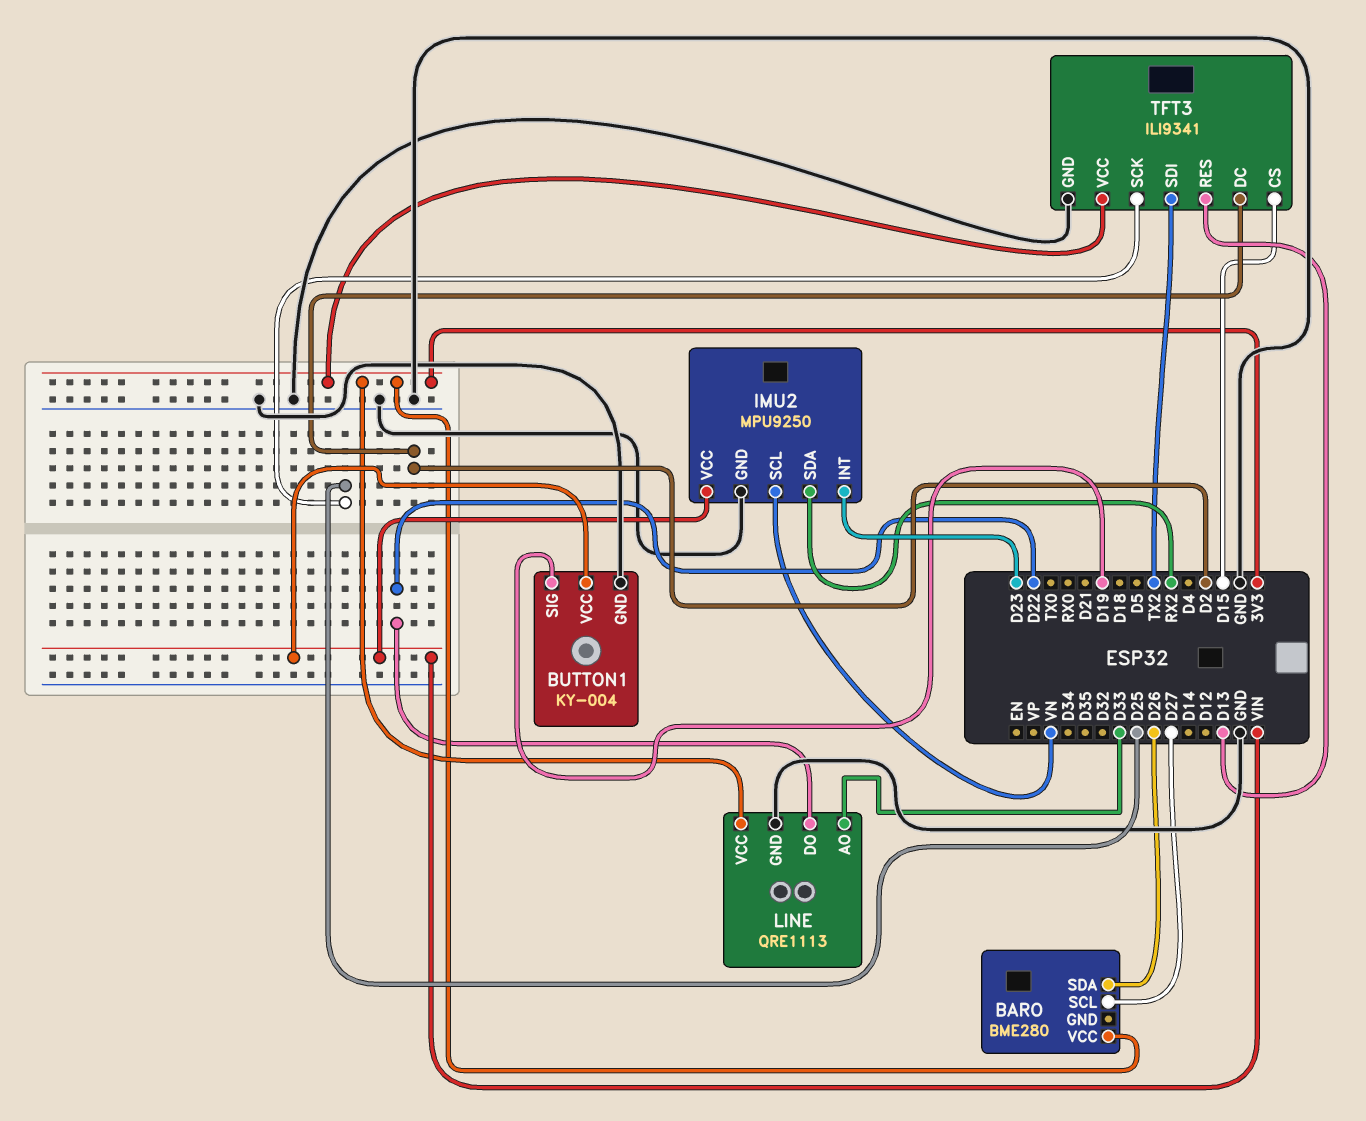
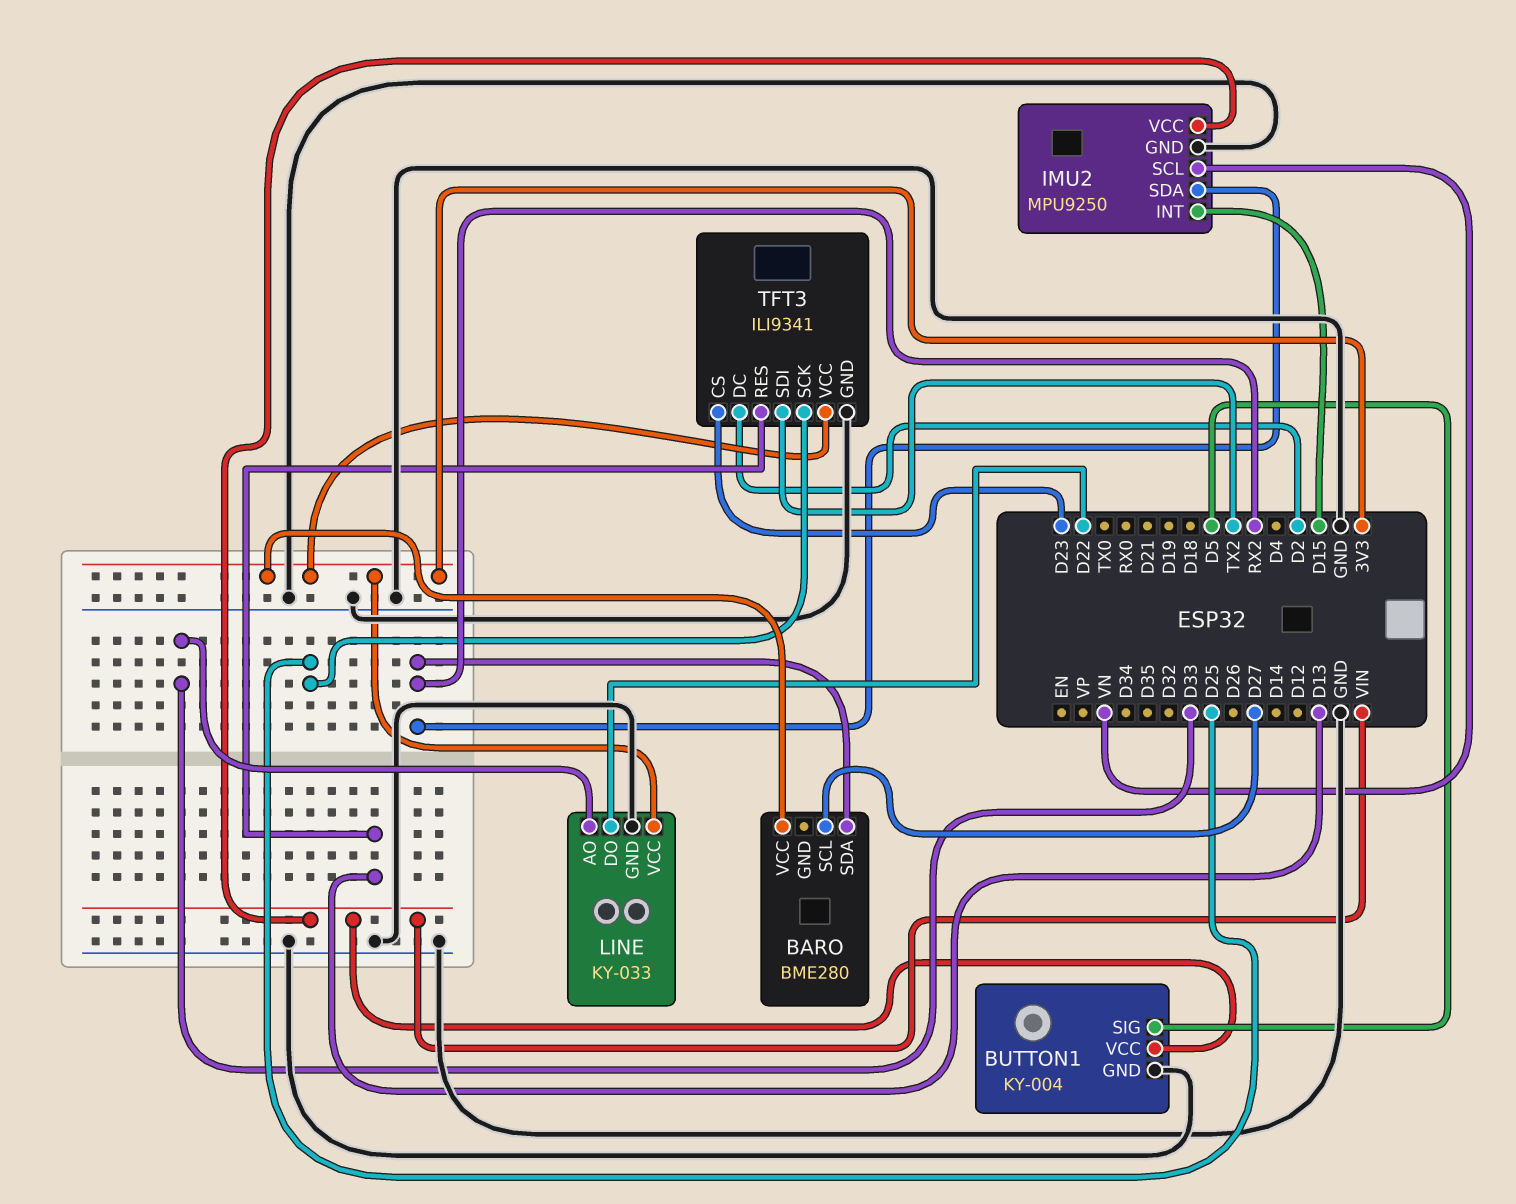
BARO pin SDA: D26 -> RX2
BUTTON1 pin SIG: D19 -> D5
IMU2 pin INT: D23 -> D15
LINE: QRE1113 -> KY-033
TFT3 pin CS: D15 -> D23

